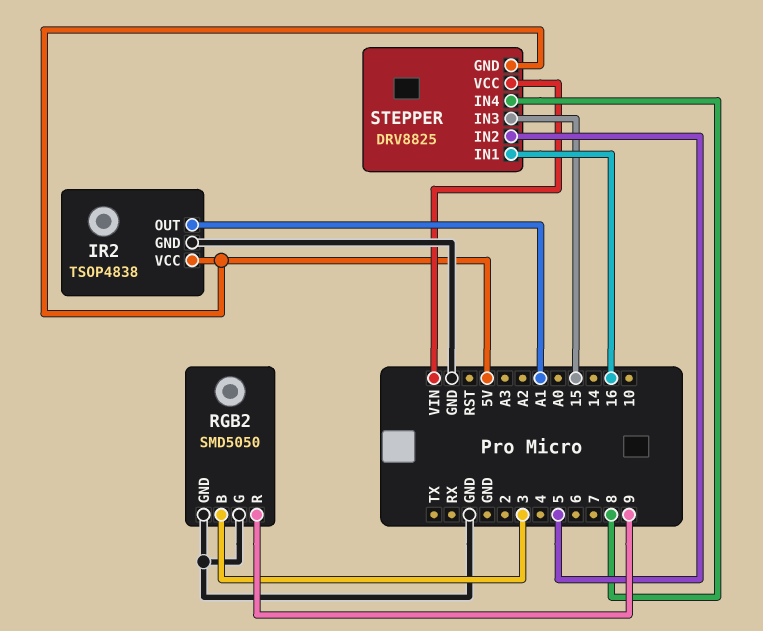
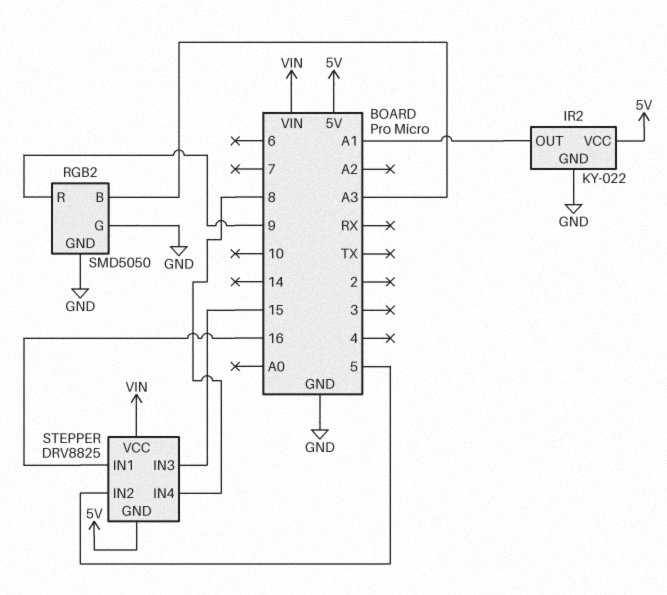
IR2: TSOP4838 -> KY-022
RGB2 pin B: 3 -> A3

